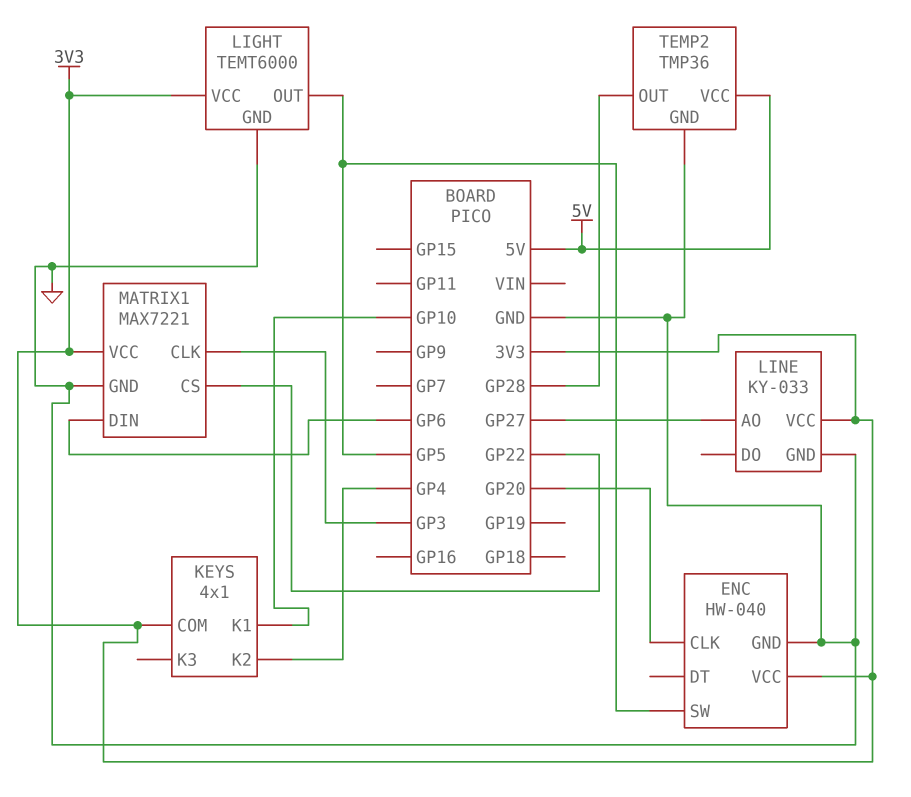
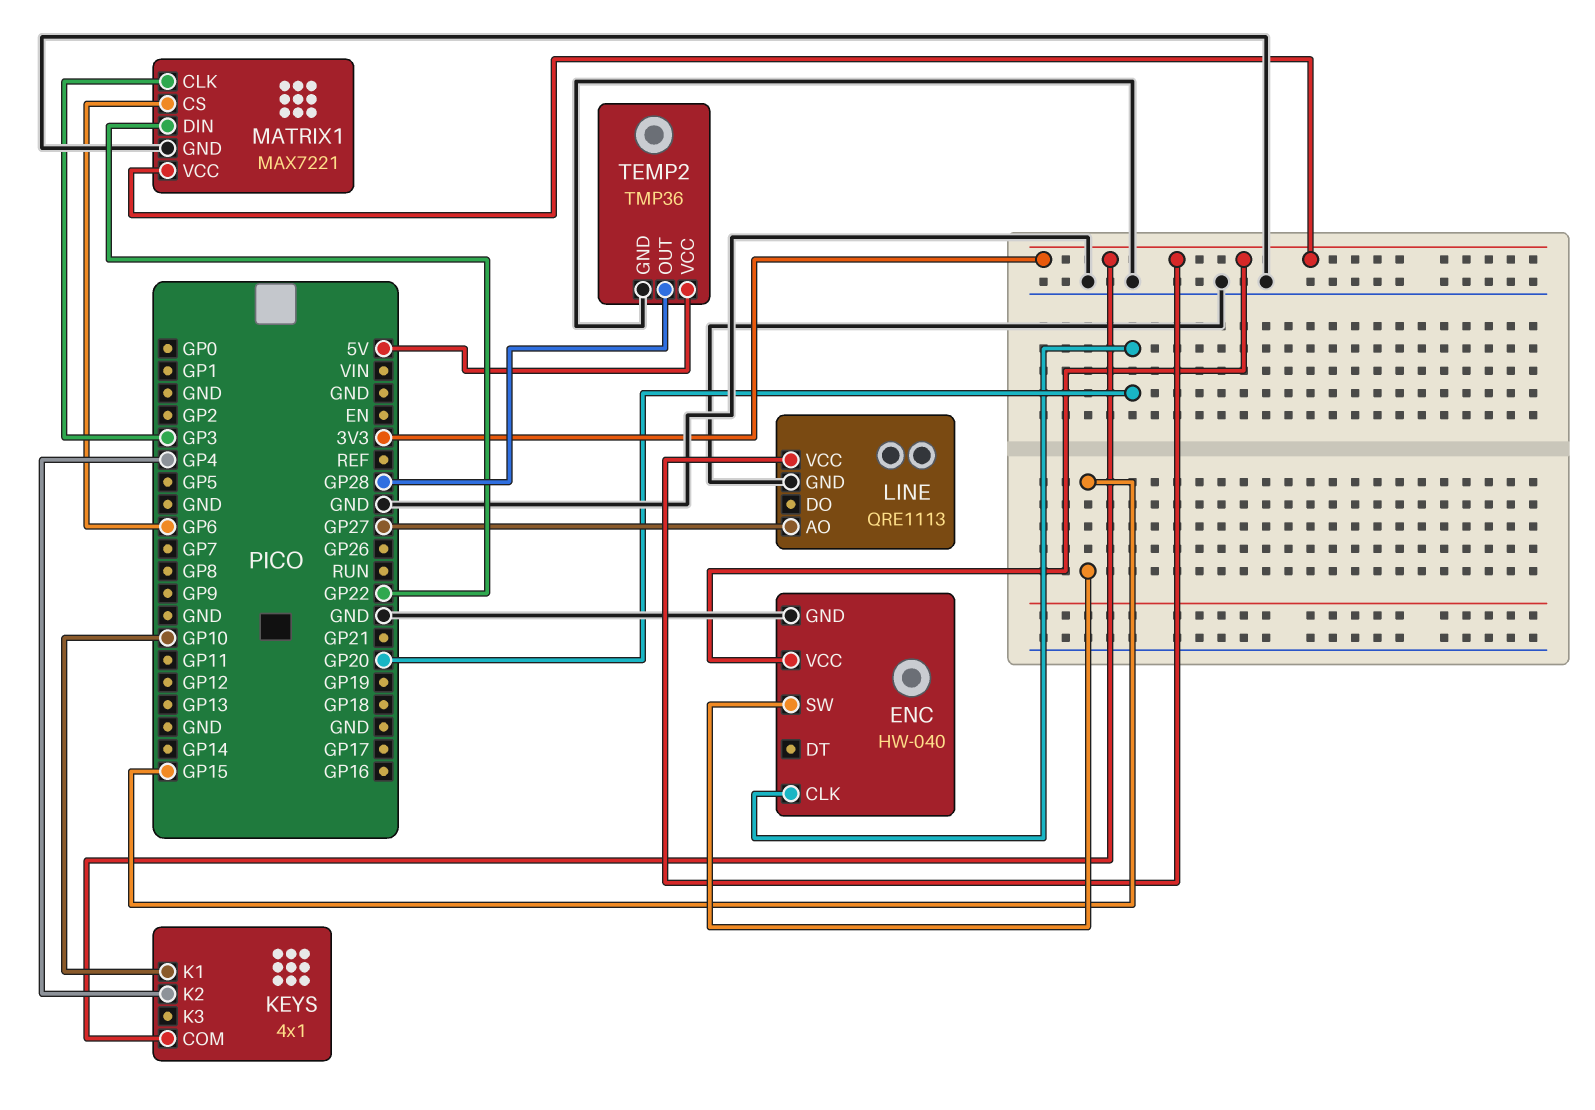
ENC pin SW: GP5 -> GP15
LIGHT: TEMT6000 -> none
LIGHT pin GND: GND -> none
LIGHT pin OUT: GP5 -> none
LIGHT pin VCC: 3V3 -> none
LINE: KY-033 -> QRE1113
MATRIX1 pin CS: GP22 -> GP6
MATRIX1 pin DIN: GP6 -> GP22

